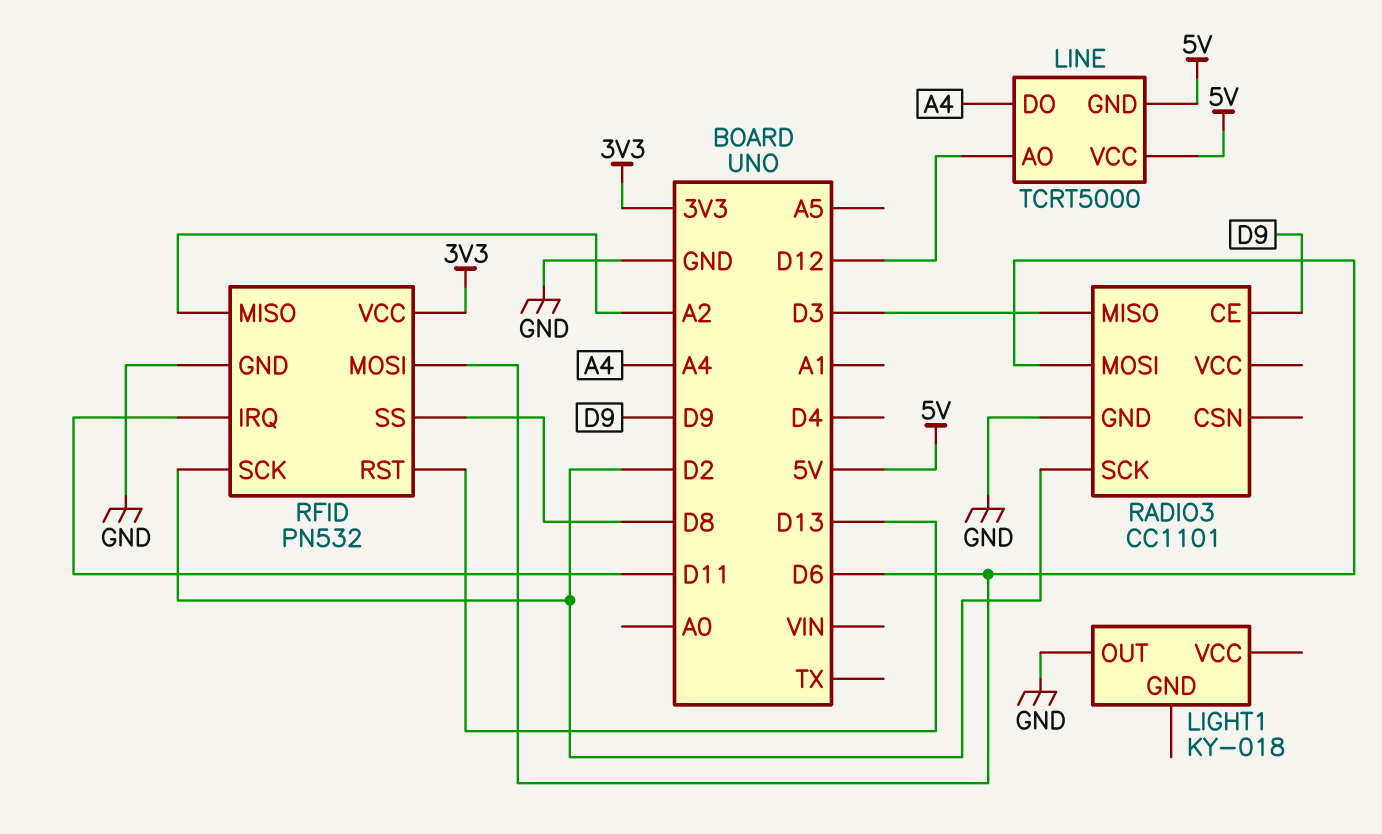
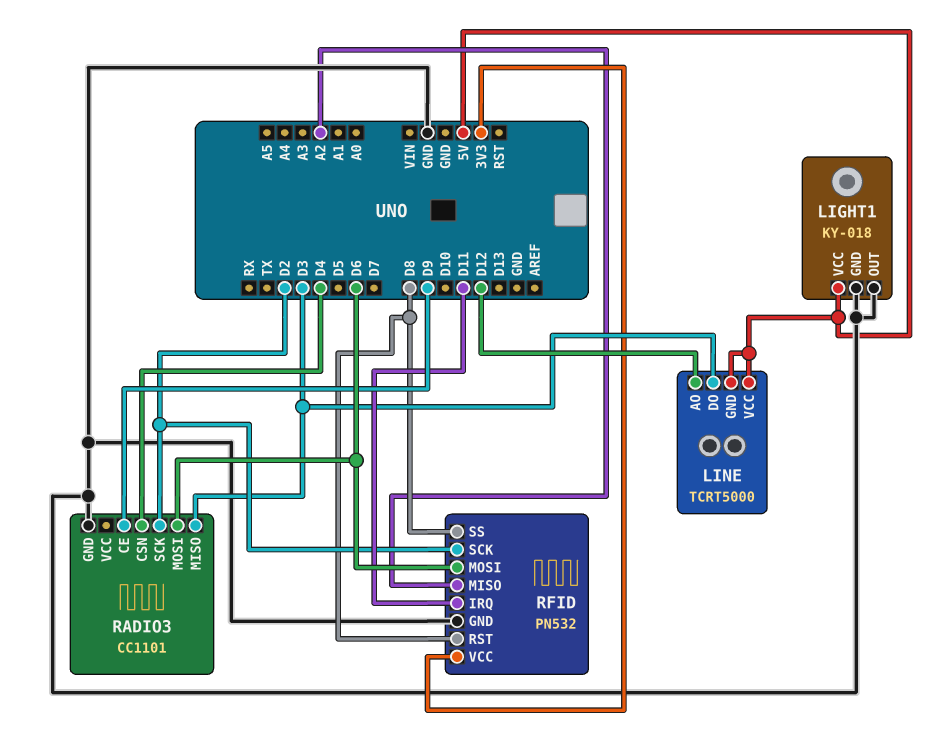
LIGHT1 pin GND: none -> GND
LIGHT1 pin VCC: none -> 5V
LINE pin DO: A4 -> D3
RADIO3 pin CSN: none -> D4
RFID pin RST: D13 -> D8

